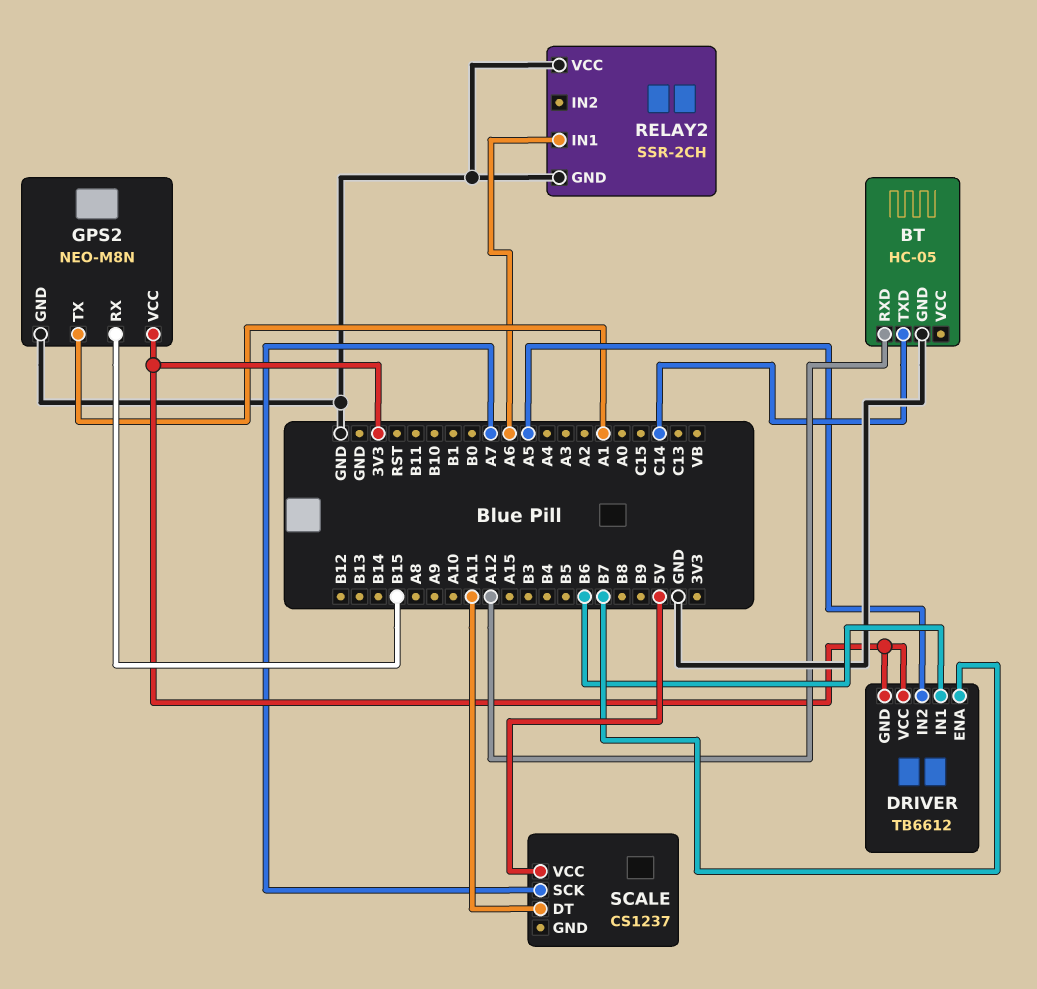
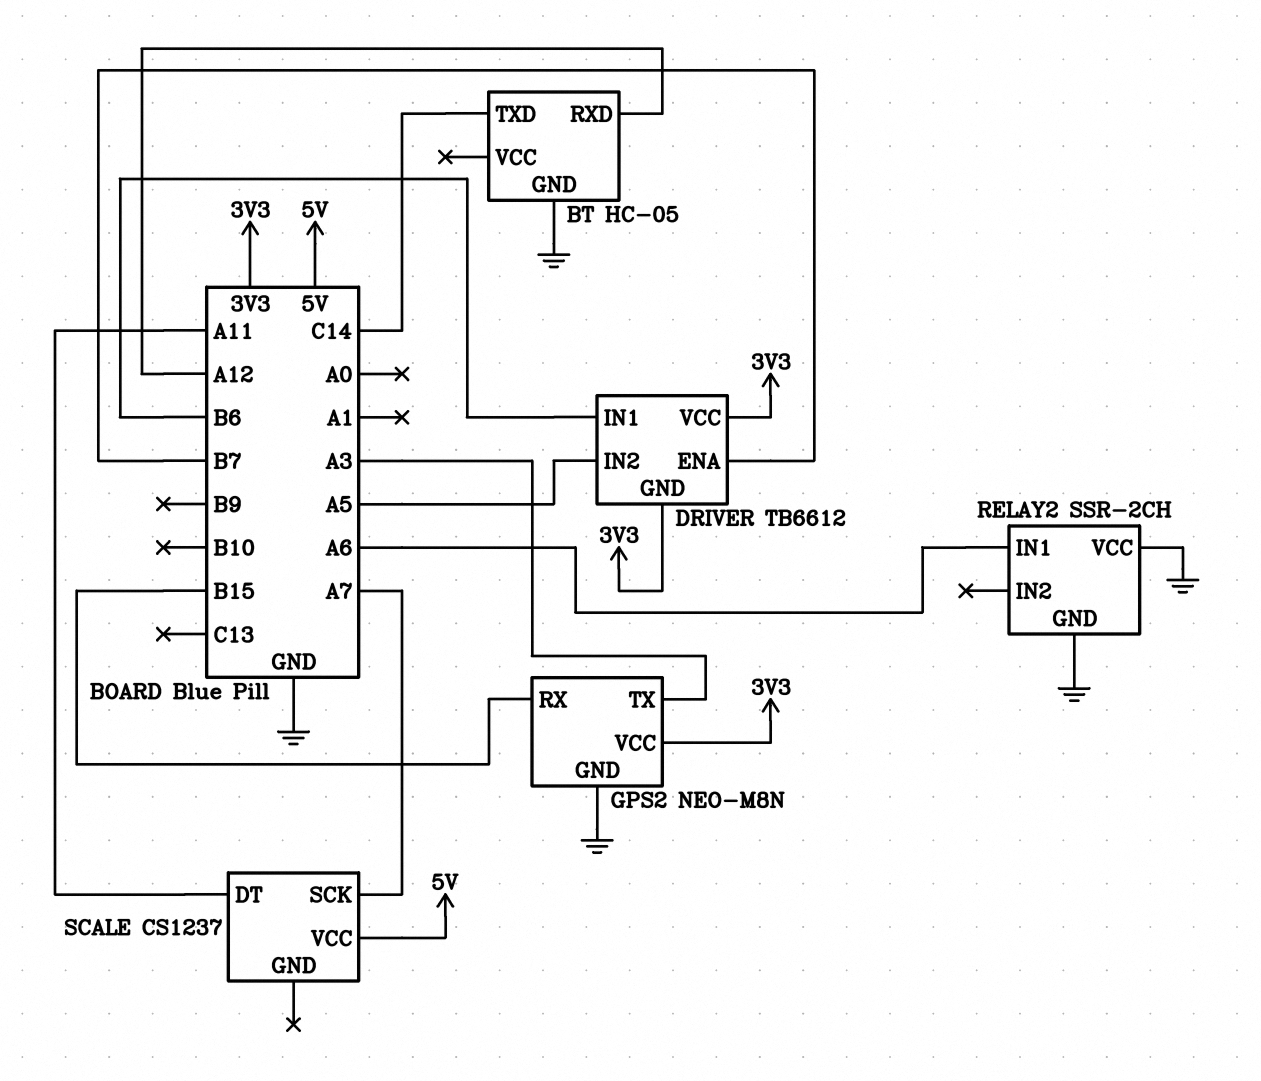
GPS2 pin TX: A1 -> A3

